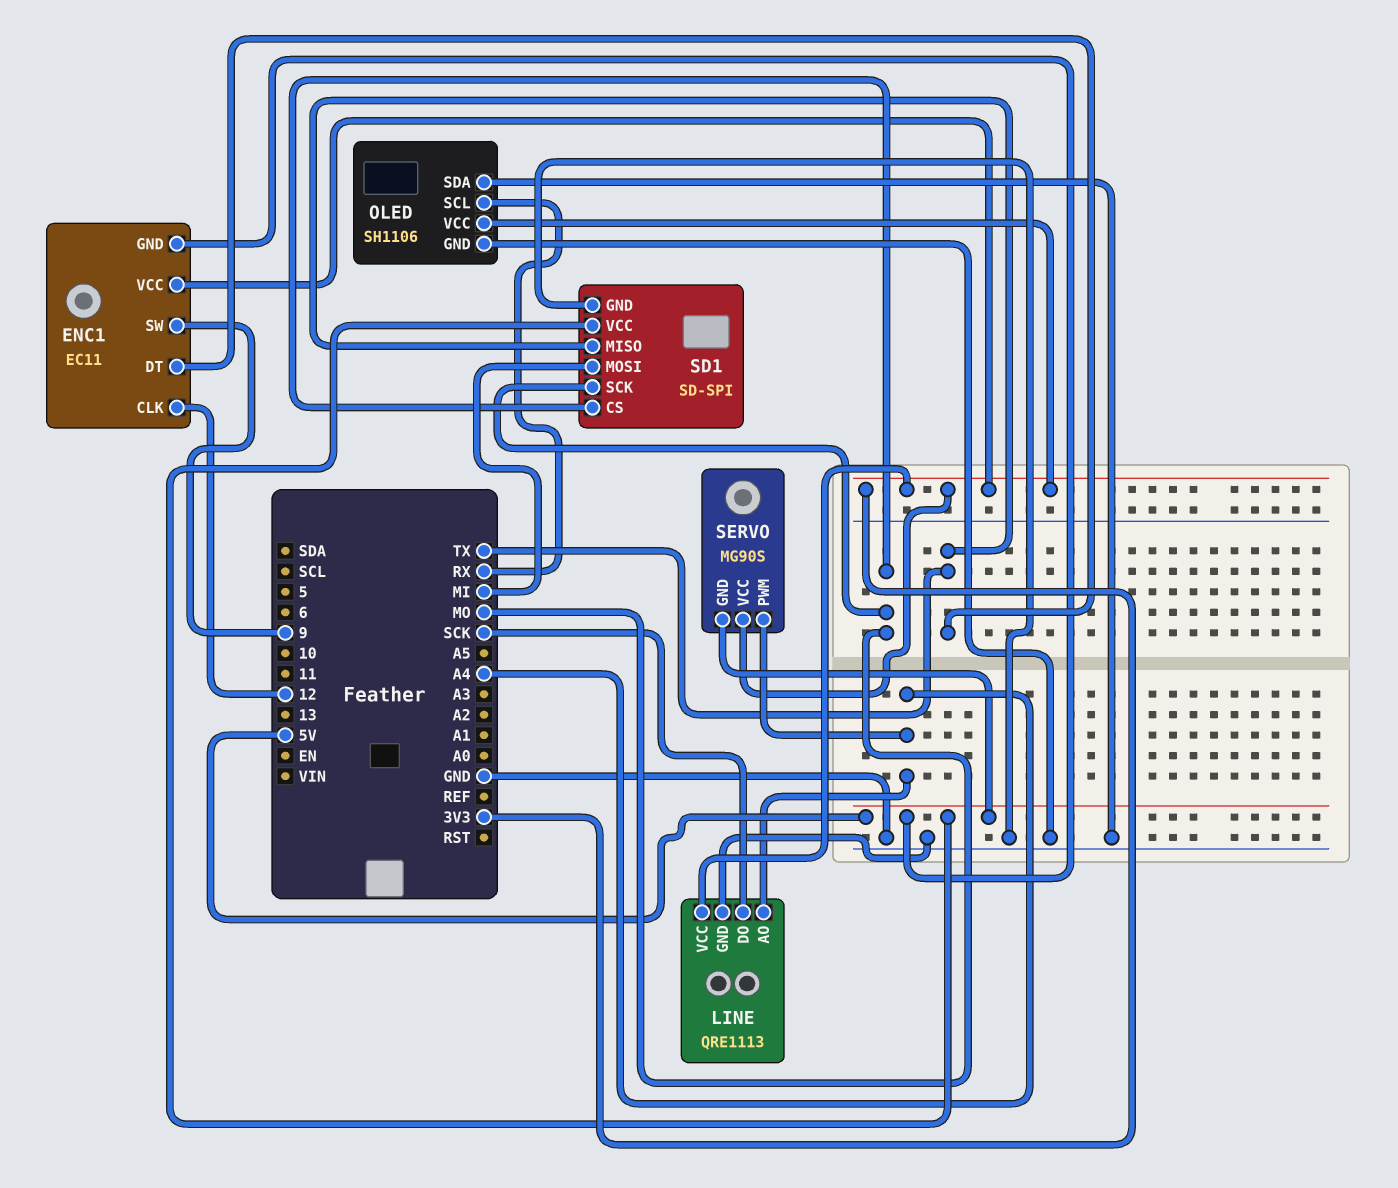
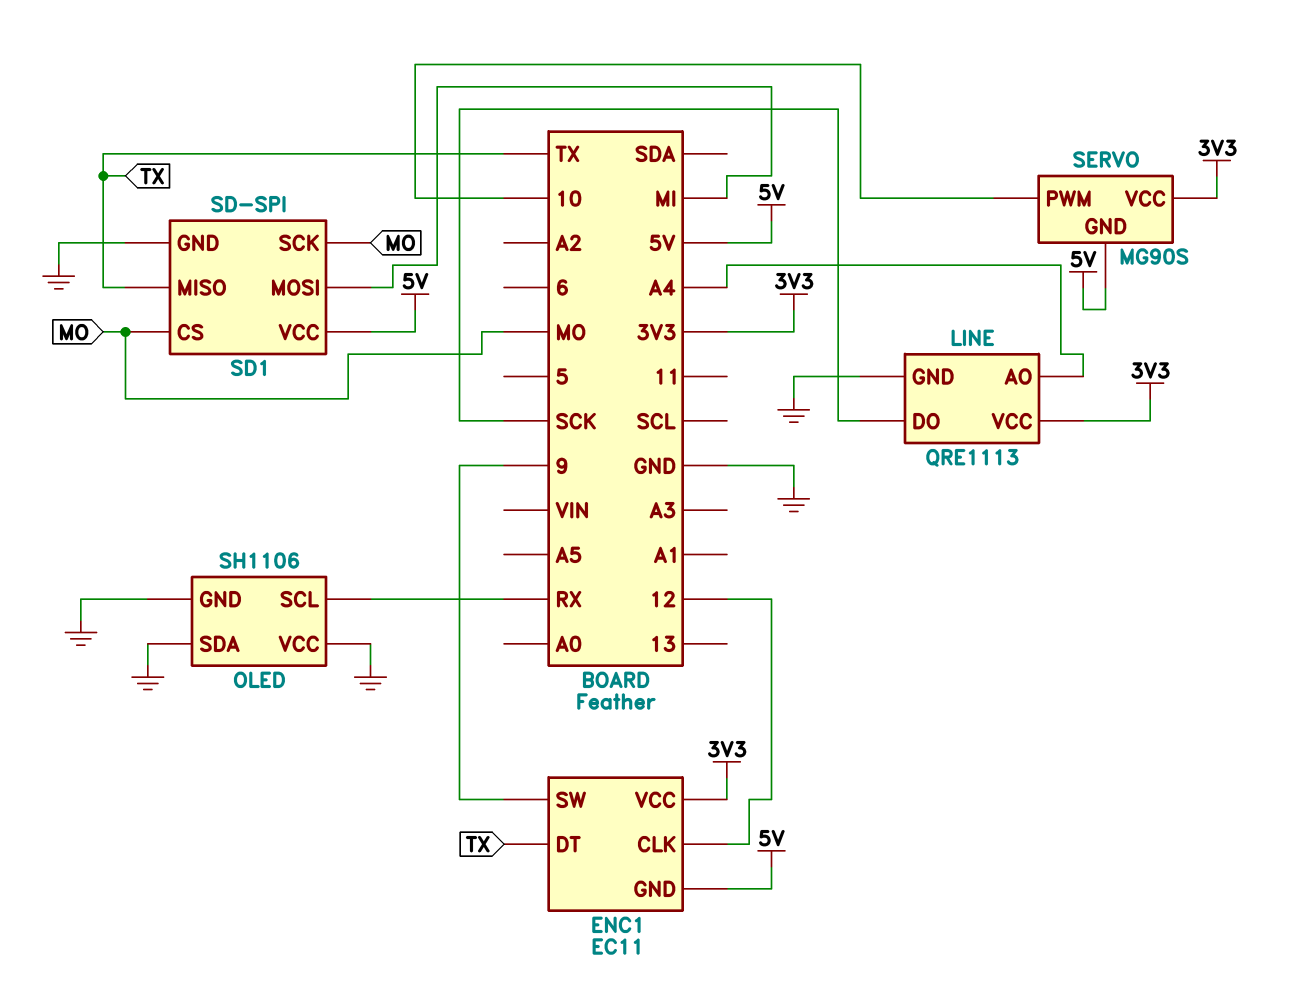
OLED pin VCC: 3V3 -> GND
SERVO pin PWM: A4 -> 10

